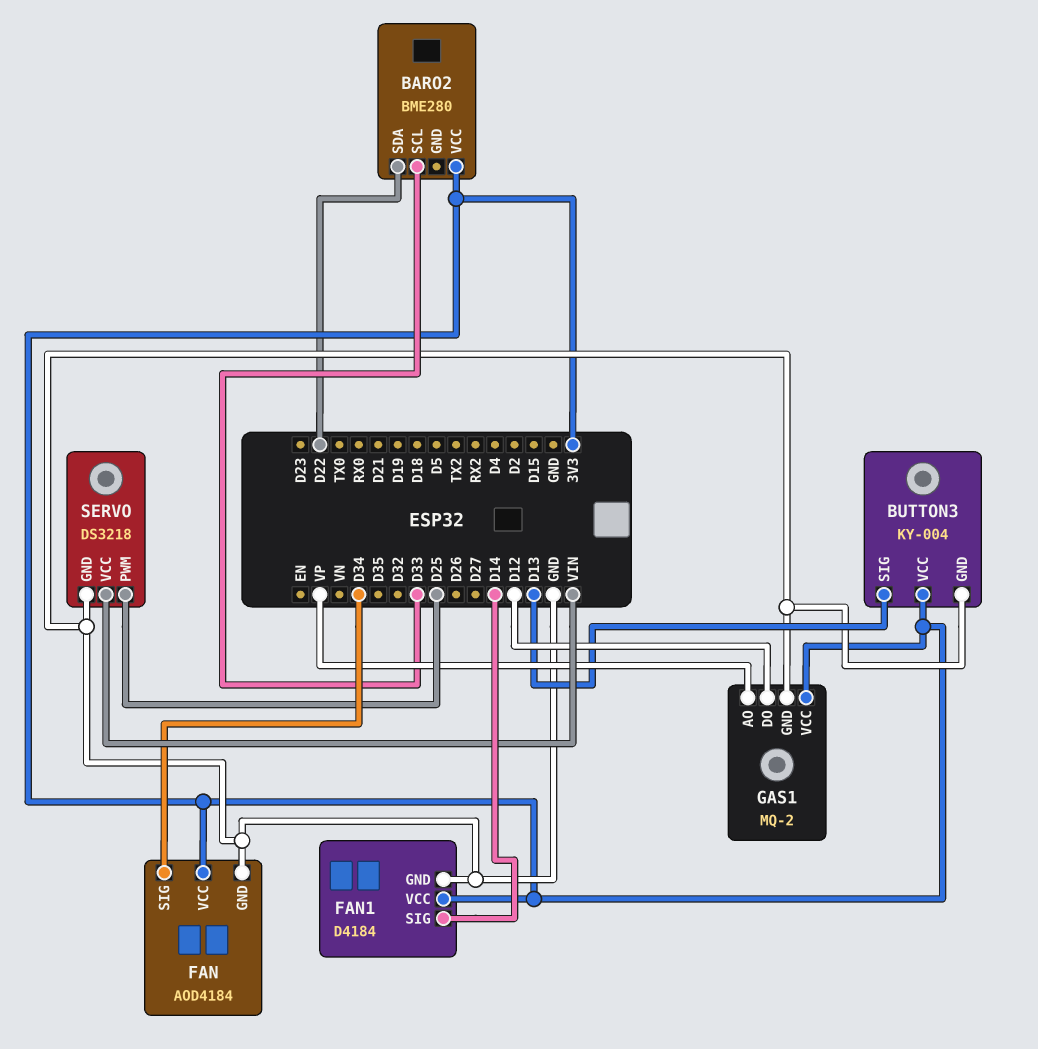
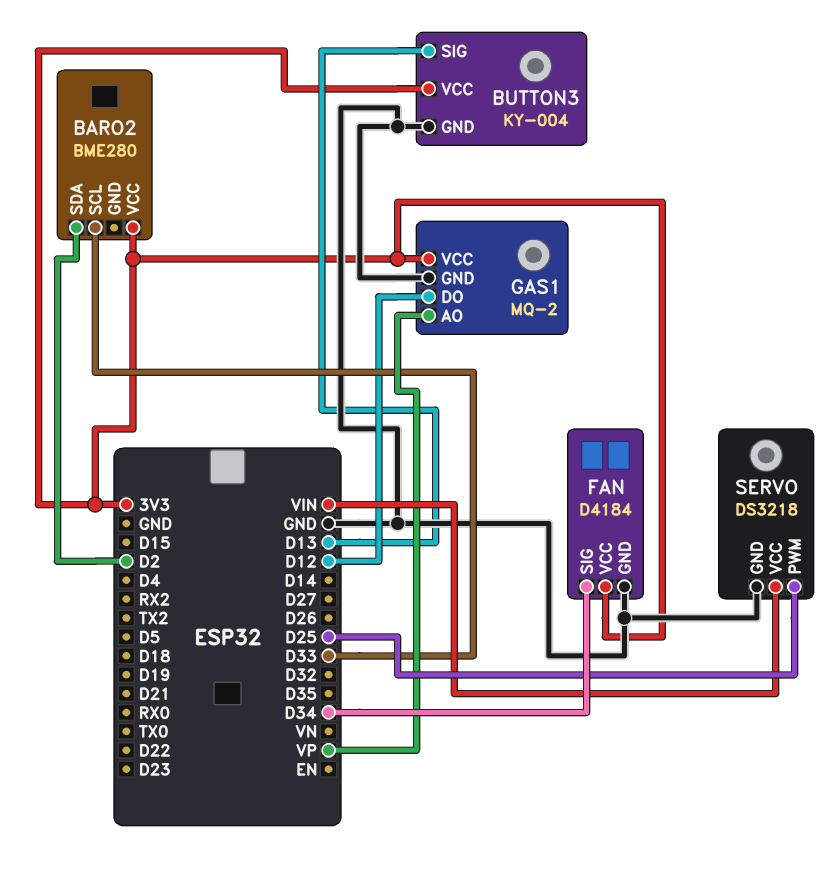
BARO2 pin SDA: D22 -> D2
FAN: AOD4184 -> D4184
FAN1: D4184 -> none
FAN1 pin GND: GND -> none
FAN1 pin SIG: D14 -> none
FAN1 pin VCC: 3V3 -> none

